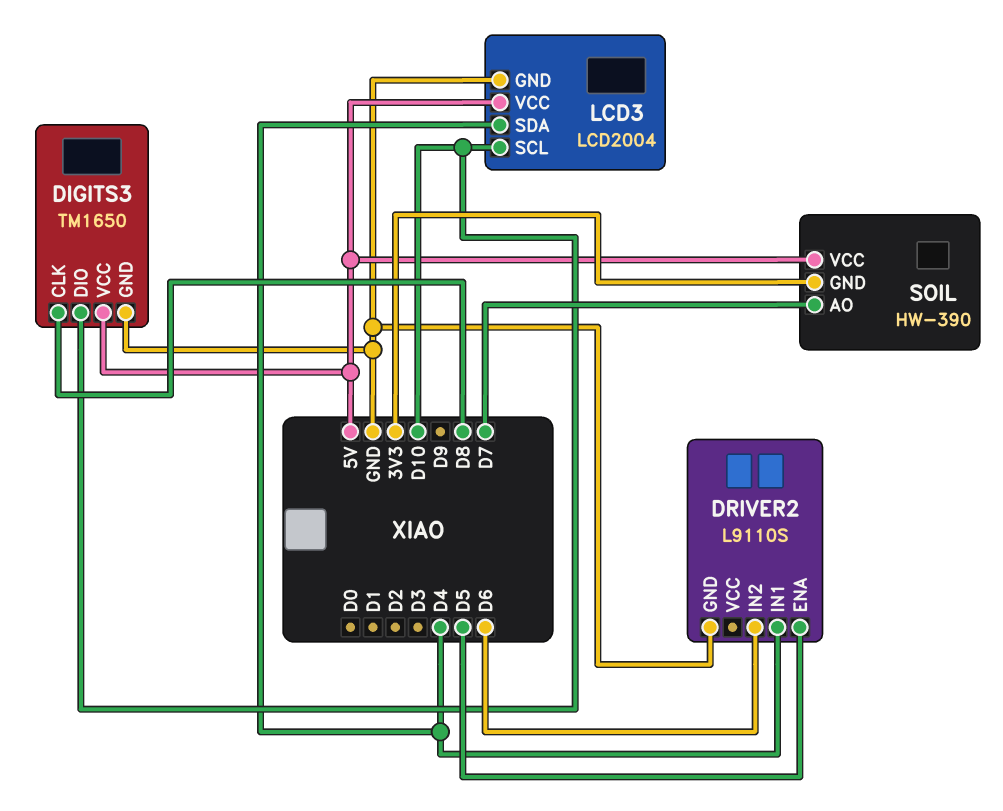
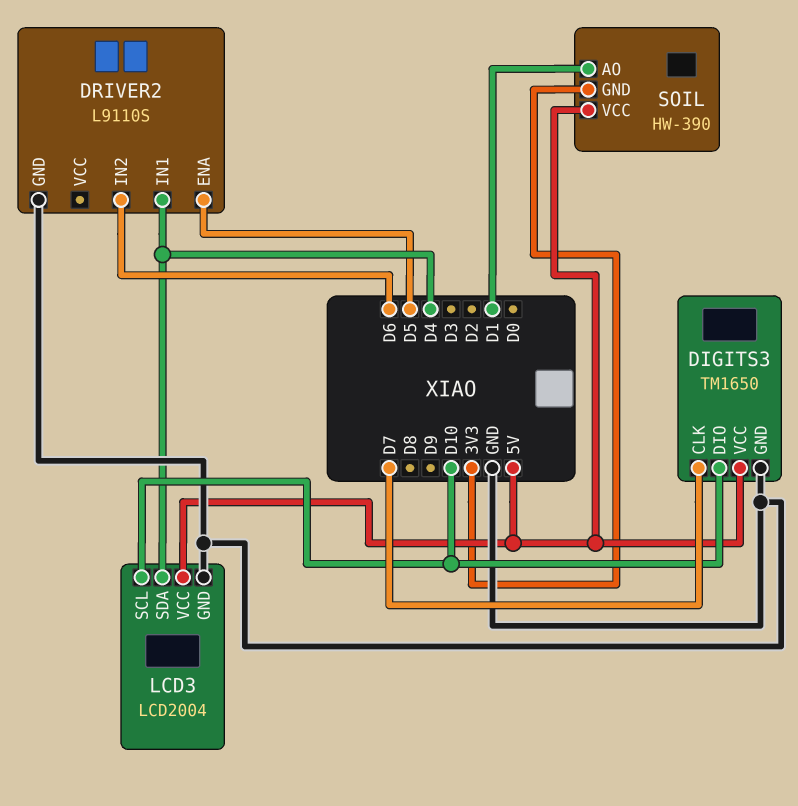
DIGITS3 pin CLK: D8 -> D7
SOIL pin AO: D7 -> D1

